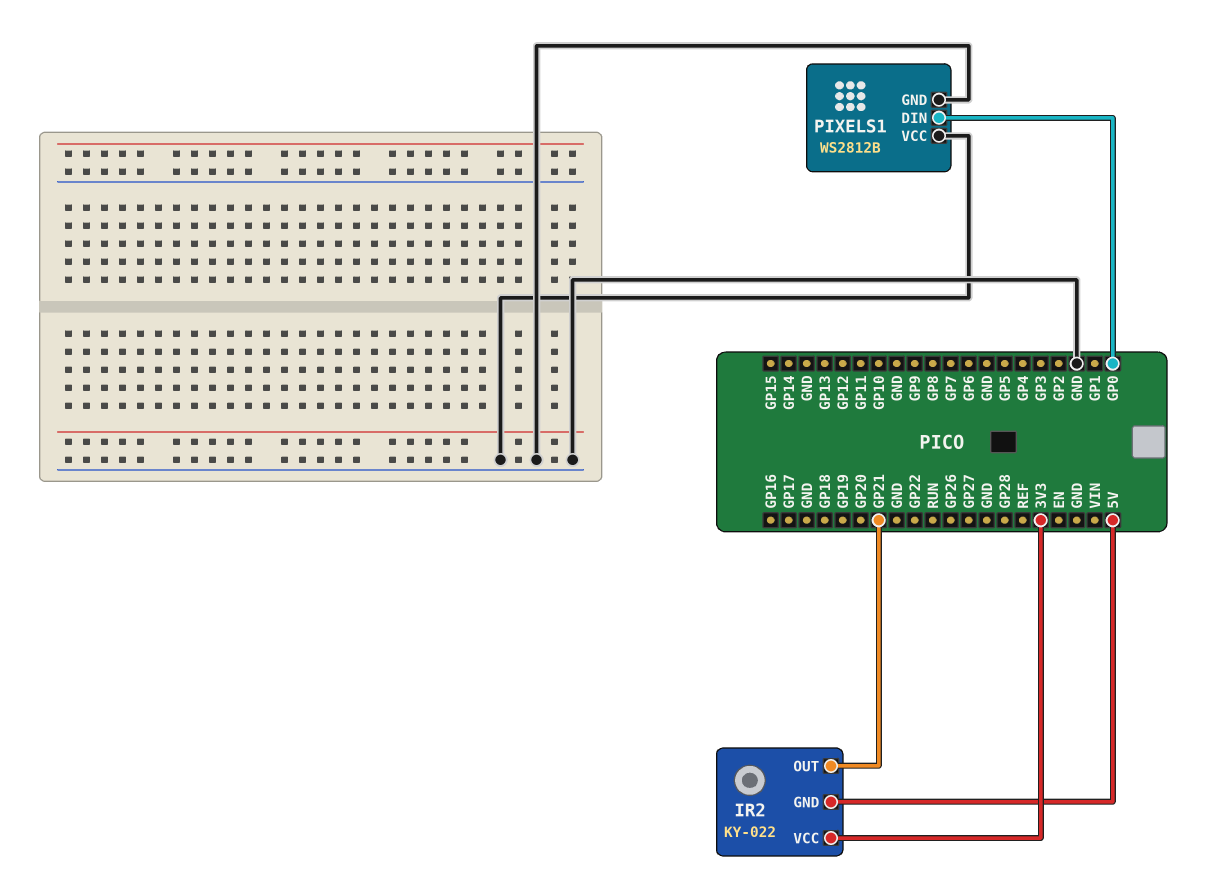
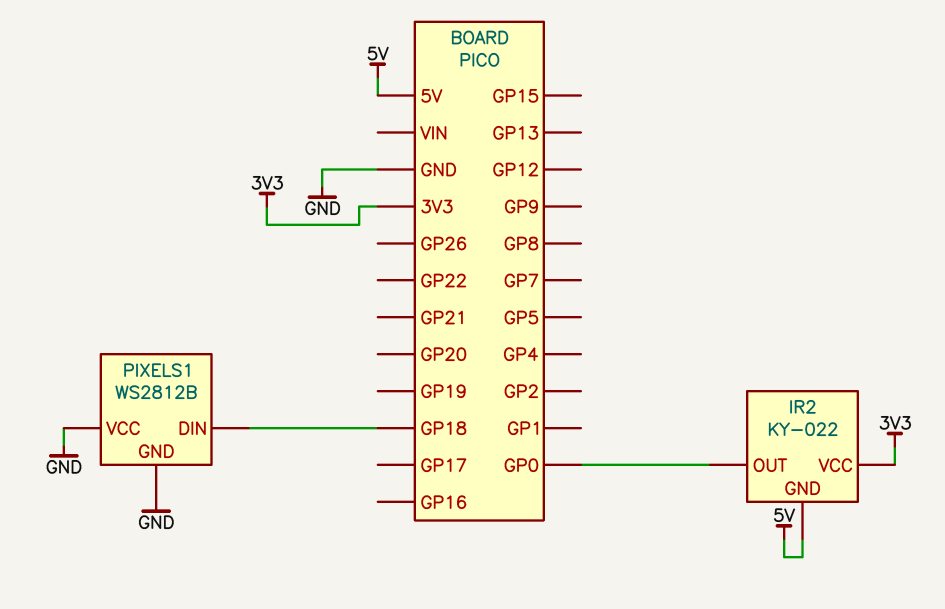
IR2 pin OUT: GP21 -> GP0
PIXELS1 pin DIN: GP0 -> GP18

